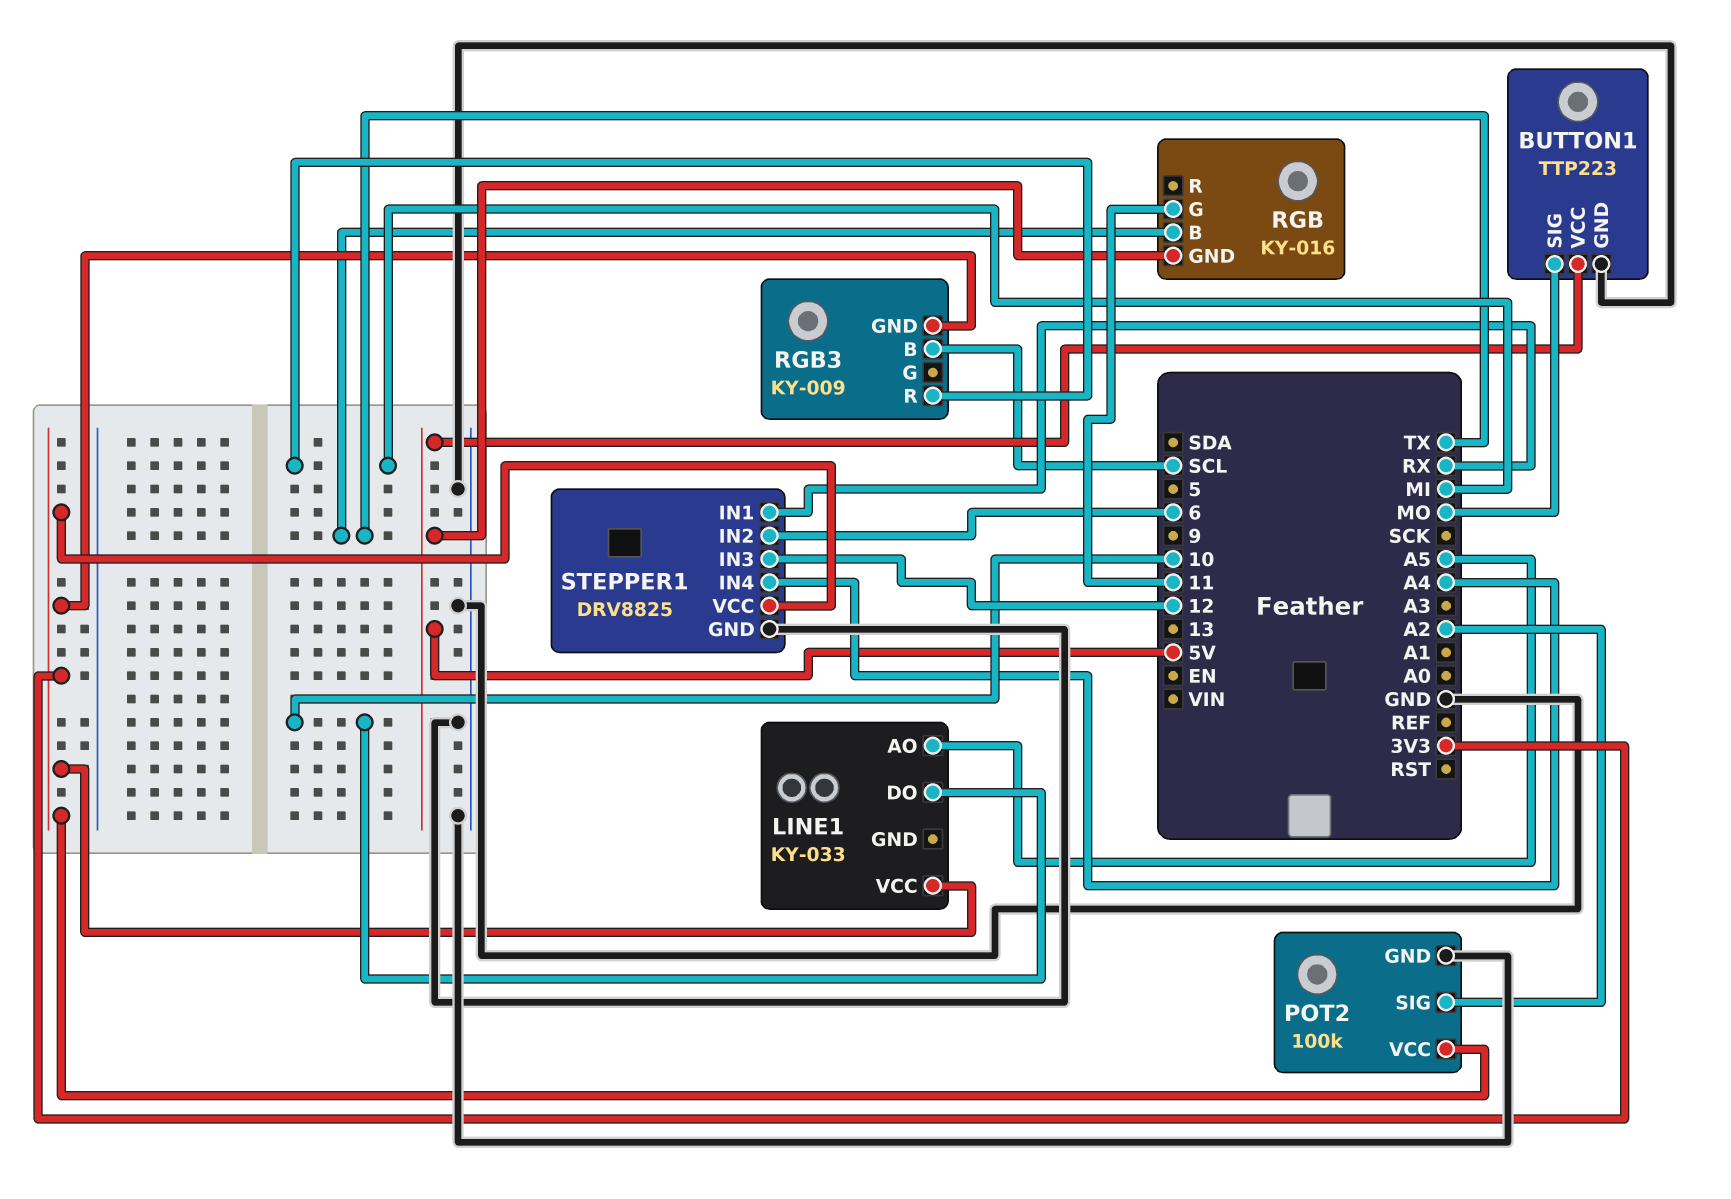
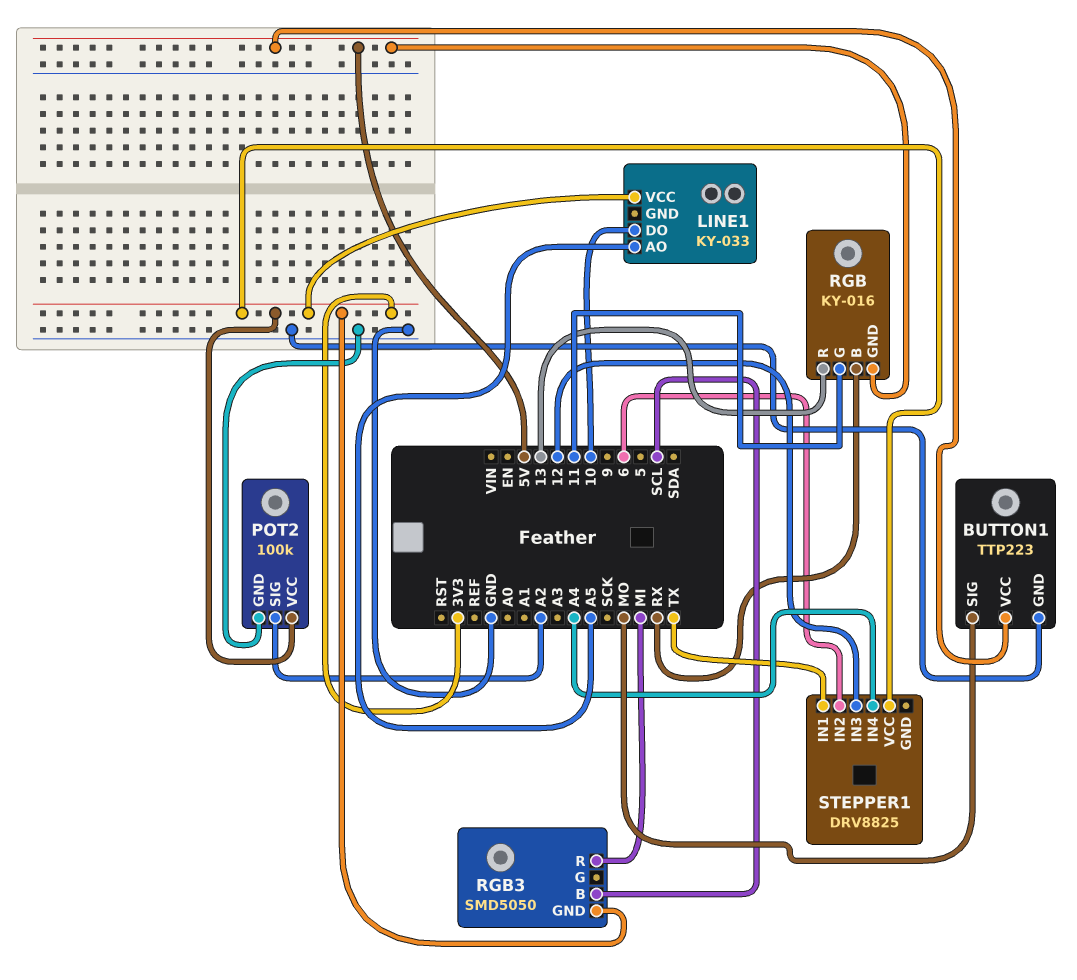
RGB pin B: TX -> RX
RGB pin R: none -> 13
RGB3: KY-009 -> SMD5050
STEPPER1 pin GND: GND -> none
STEPPER1 pin IN1: RX -> TX

